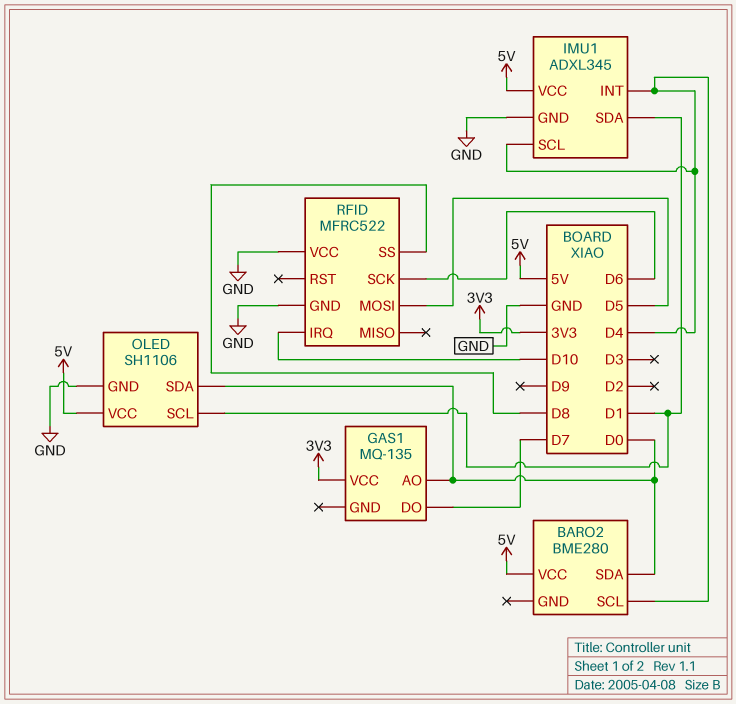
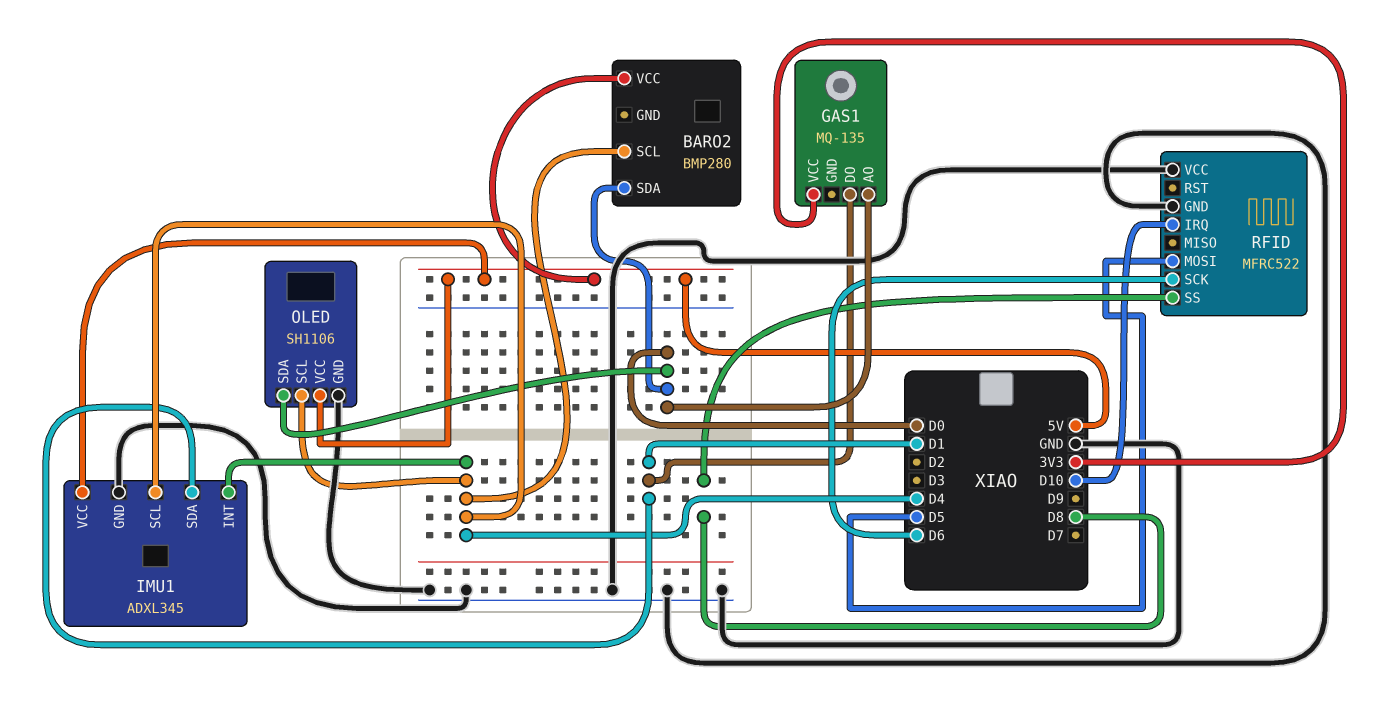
BARO2: BME280 -> BMP280
GAS1 pin DO: D7 -> D1
OLED pin SCL: D1 -> D4

